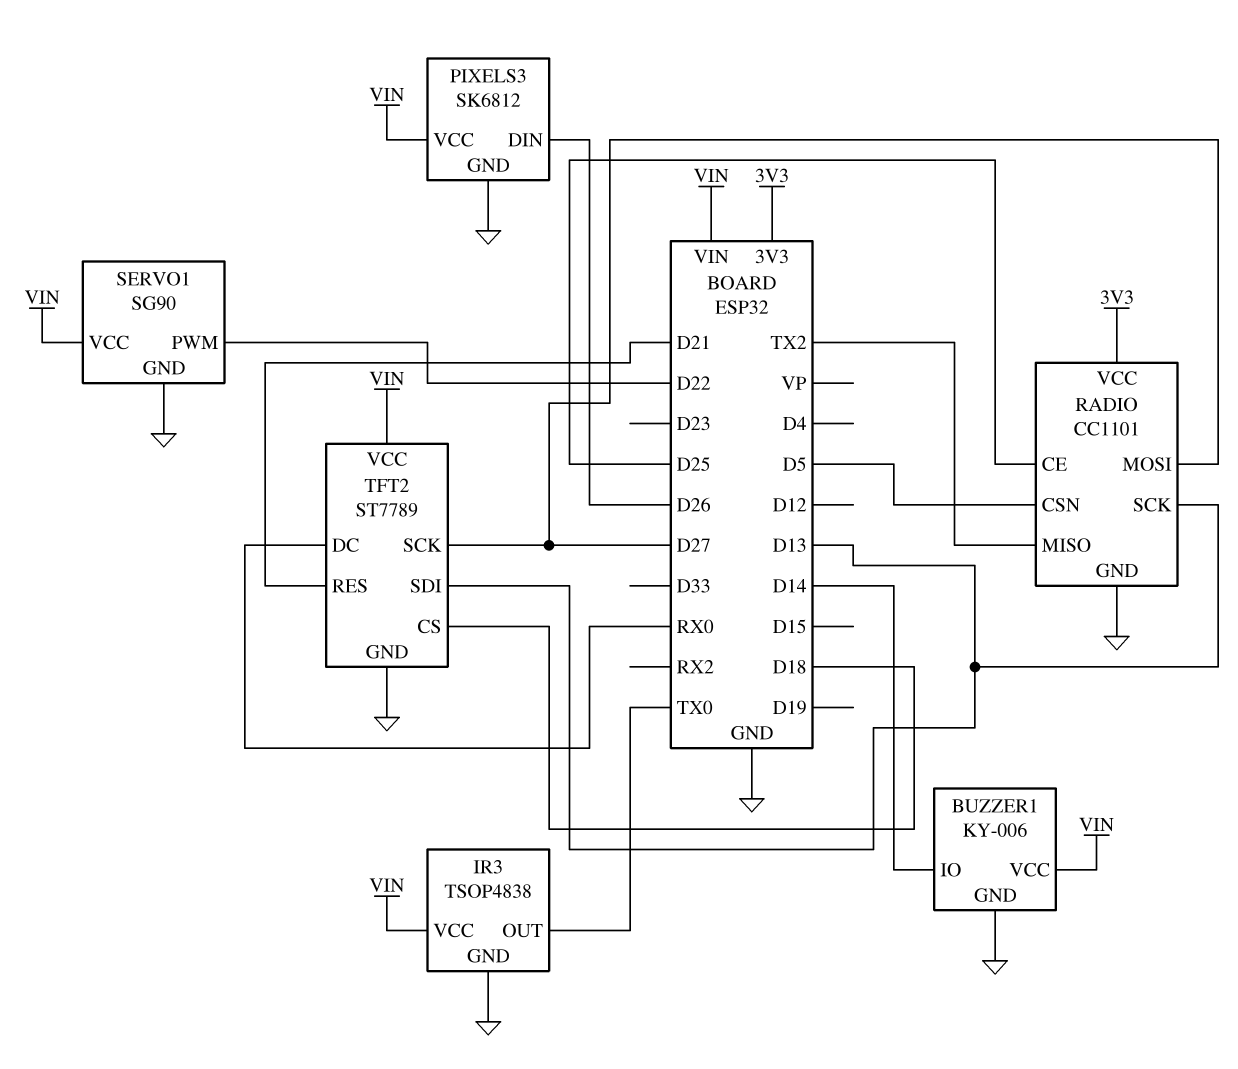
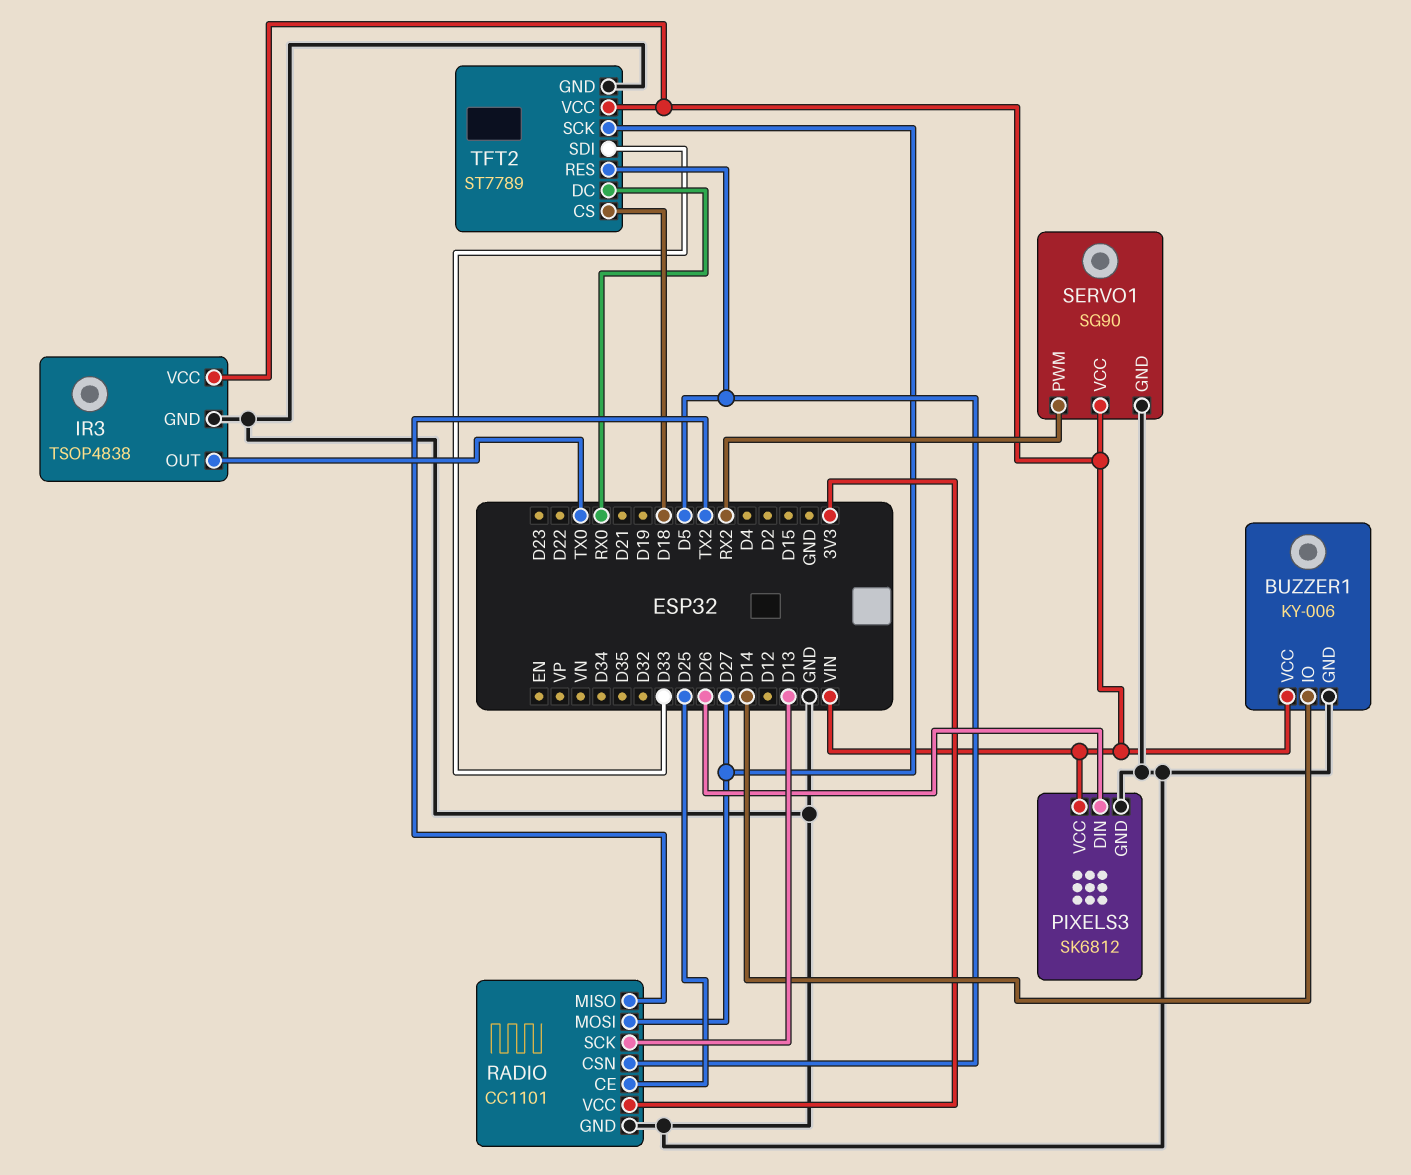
SERVO1 pin PWM: D22 -> RX2
TFT2 pin RES: D21 -> D5
TFT2 pin SDI: D13 -> D33

